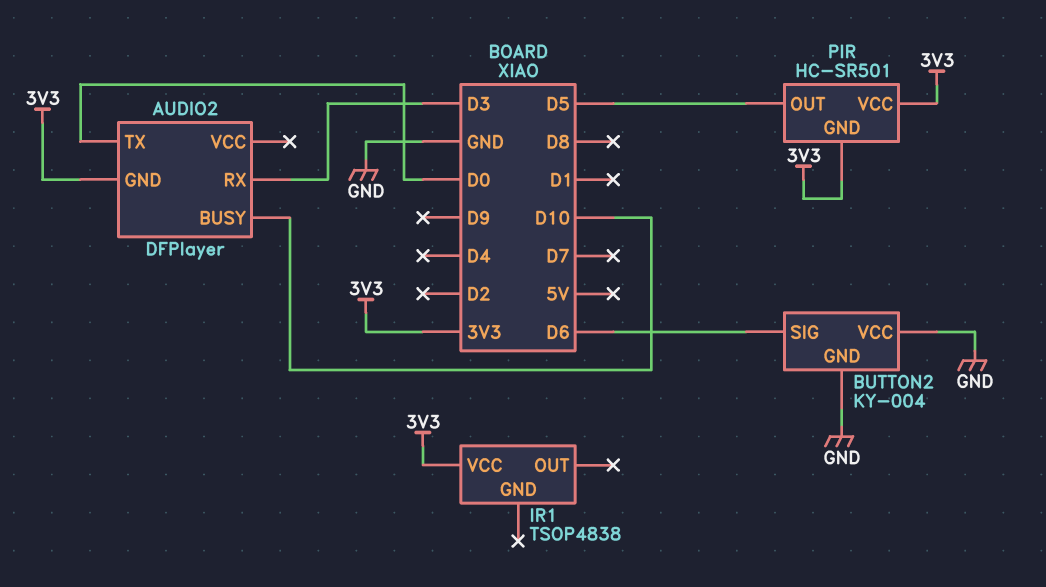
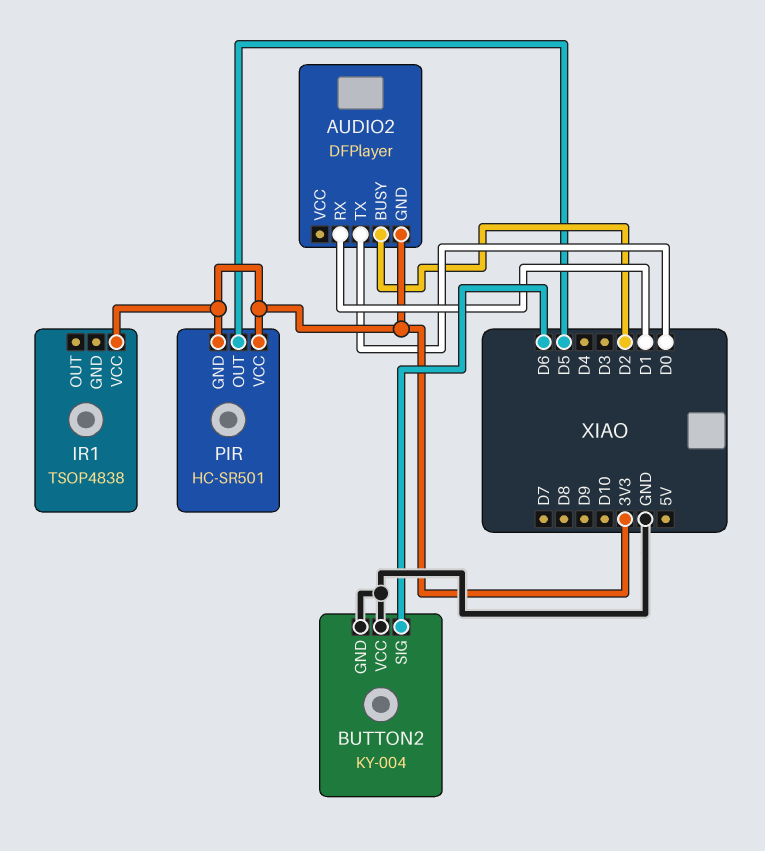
AUDIO2 pin BUSY: D10 -> D2
AUDIO2 pin RX: D3 -> D1

